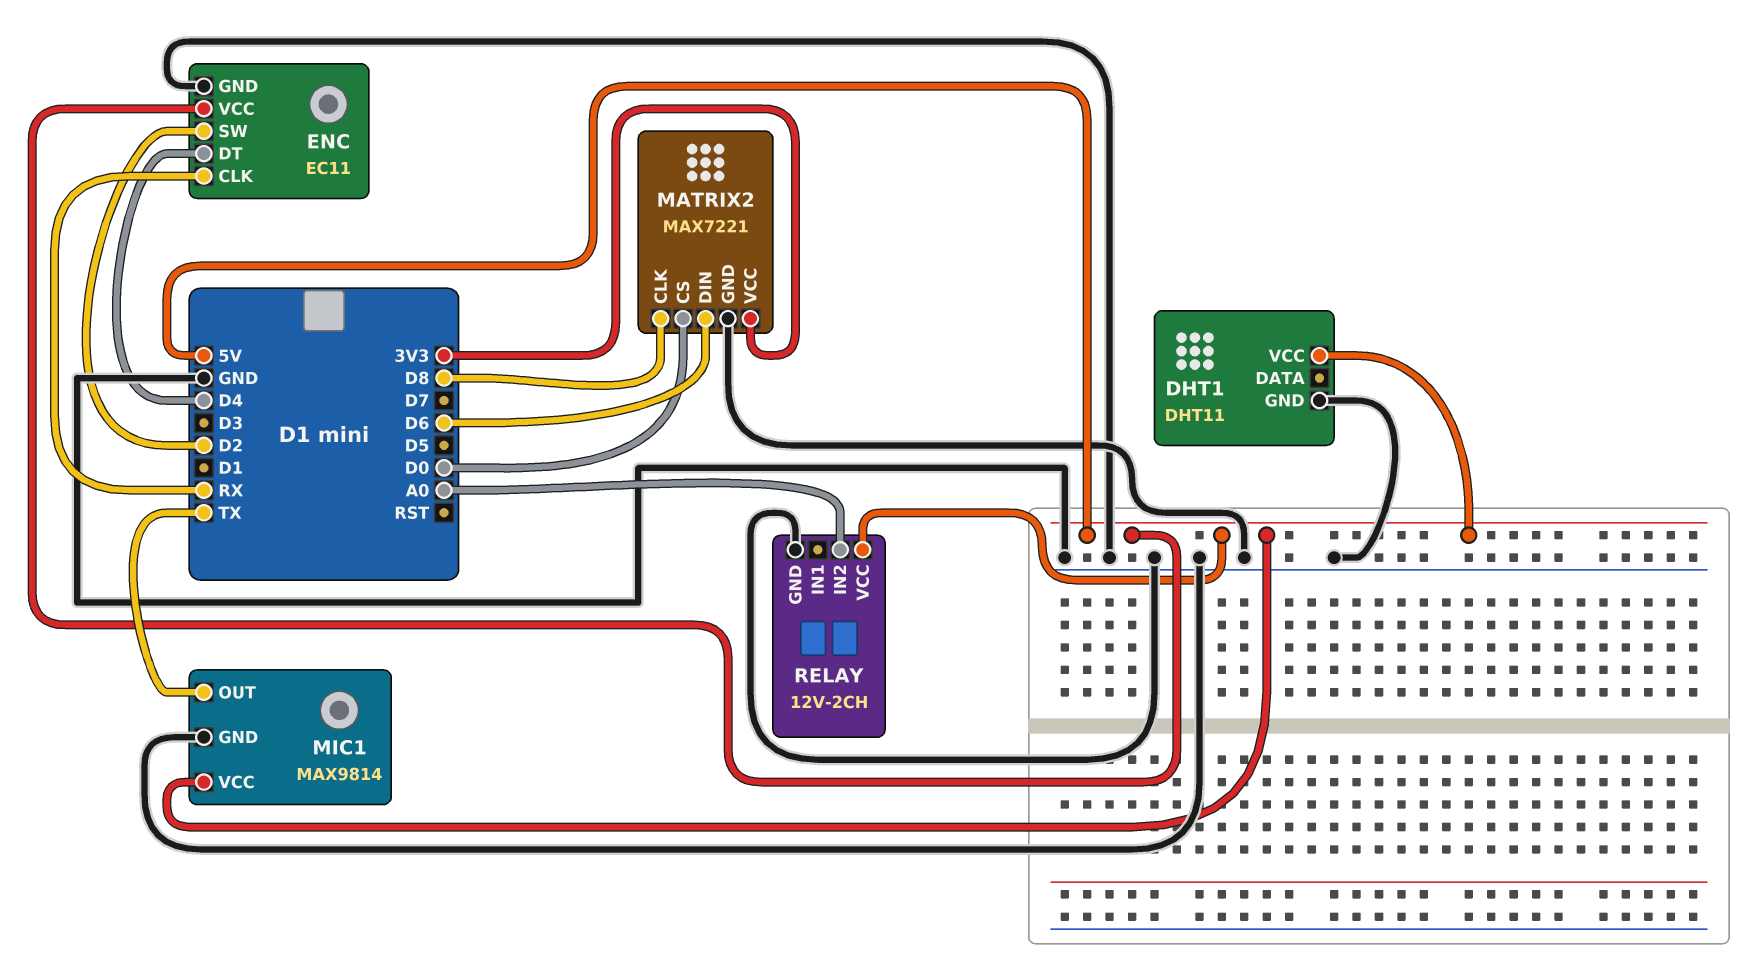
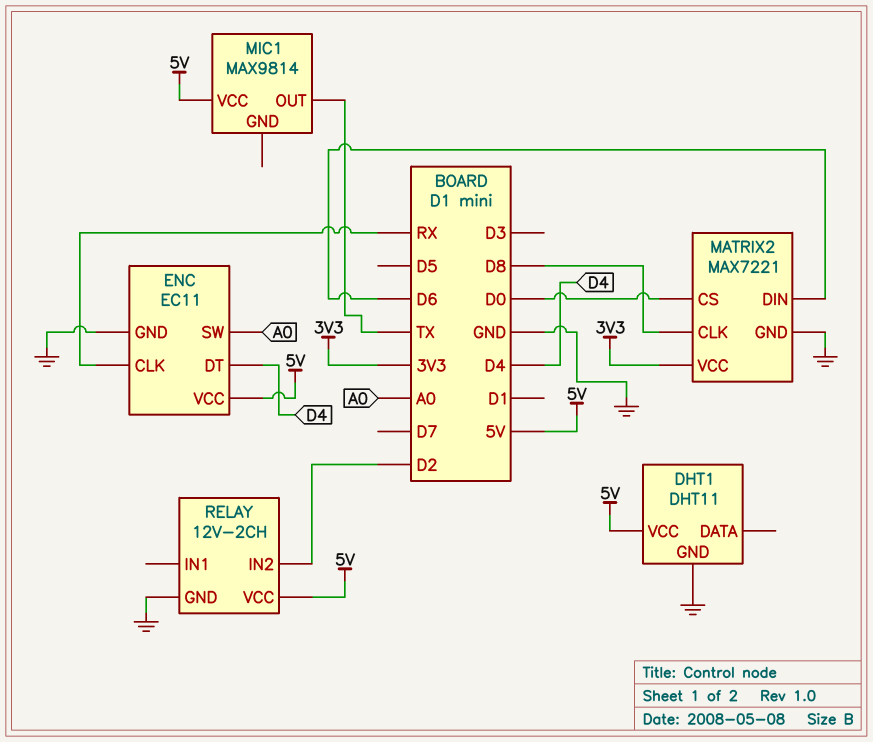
ENC pin SW: D2 -> A0
MIC1 pin GND: GND -> none
RELAY pin IN2: A0 -> D2

